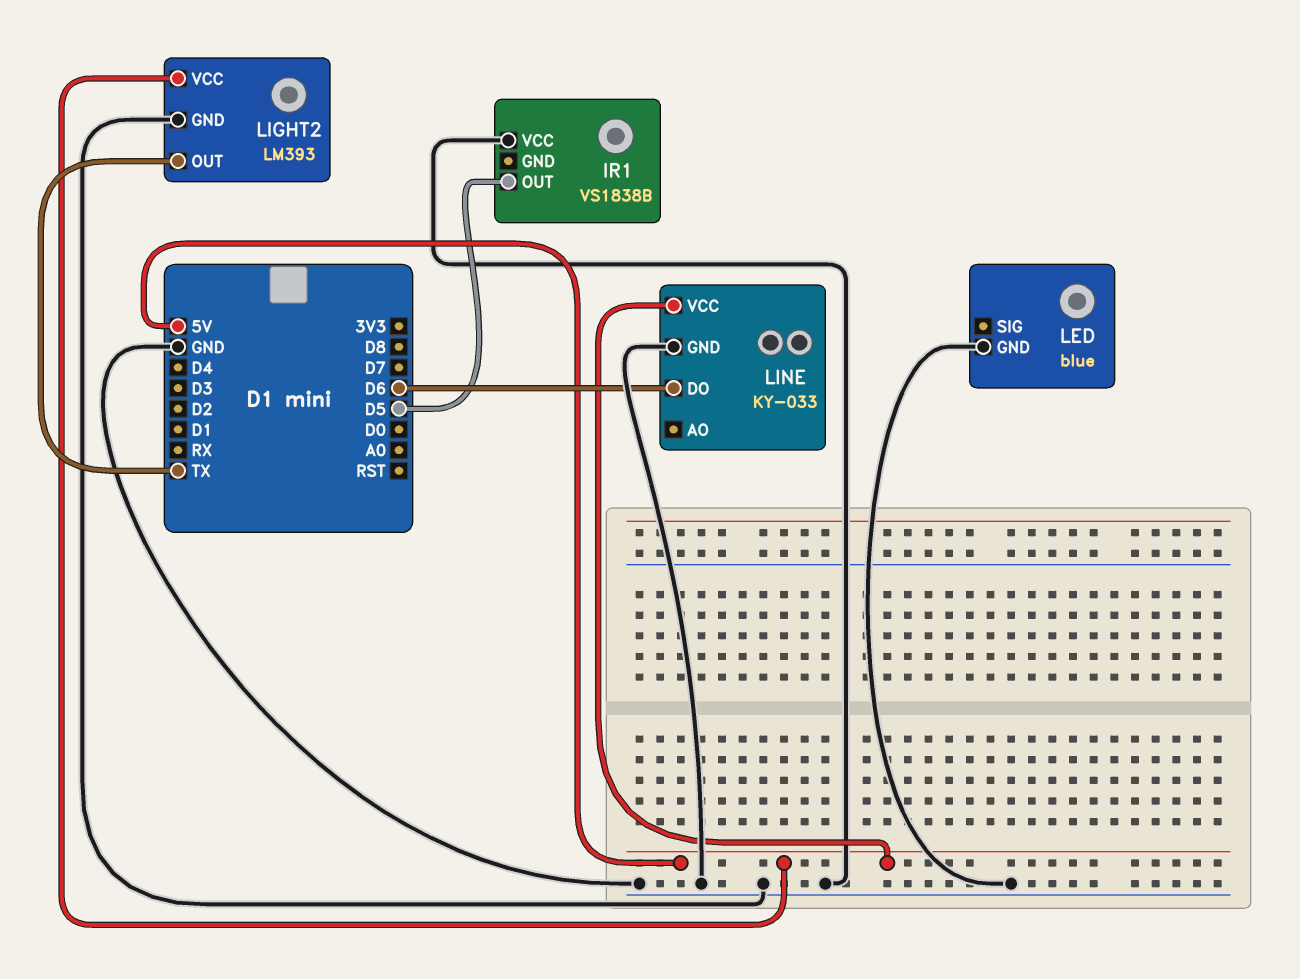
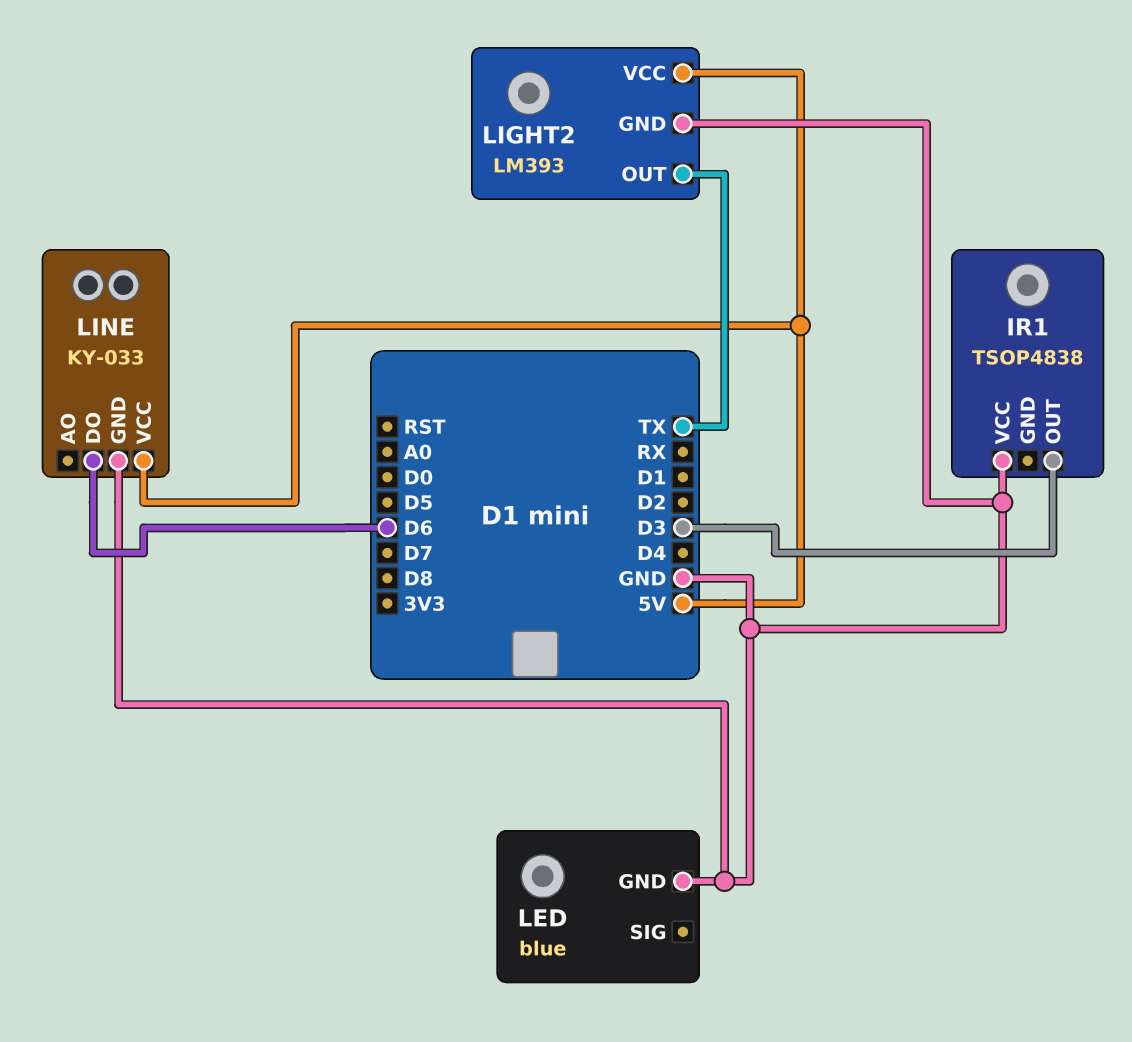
IR1: VS1838B -> TSOP4838
IR1 pin OUT: D5 -> D3

